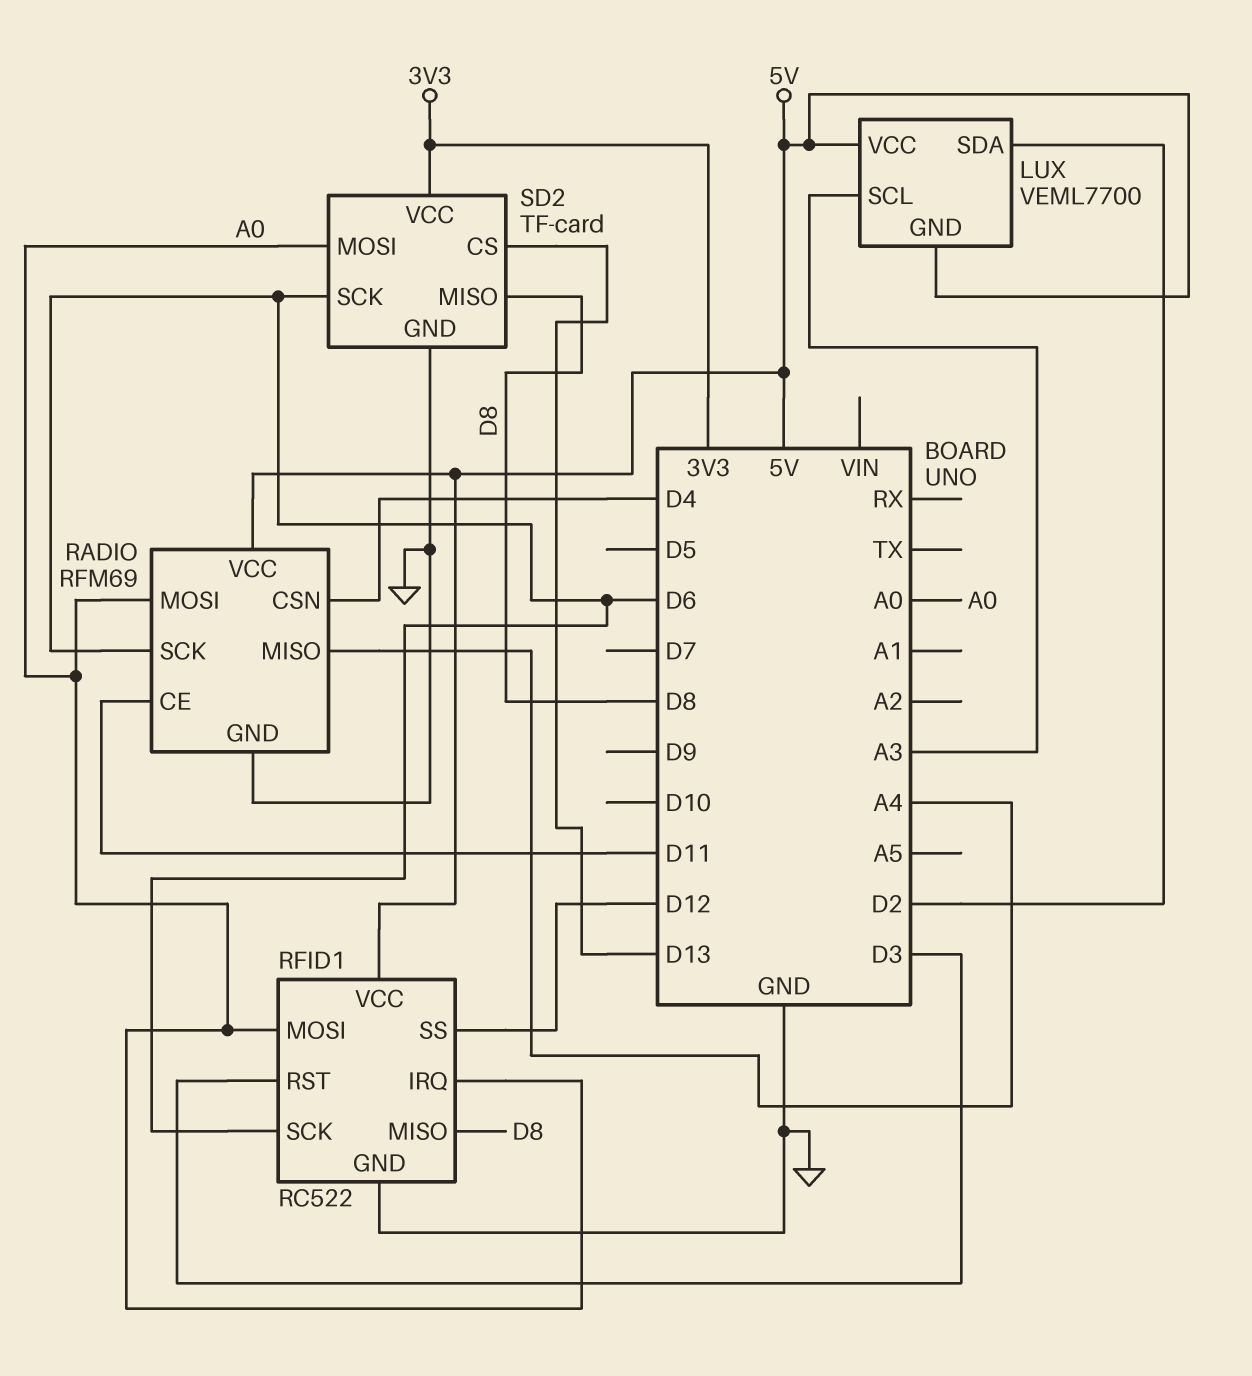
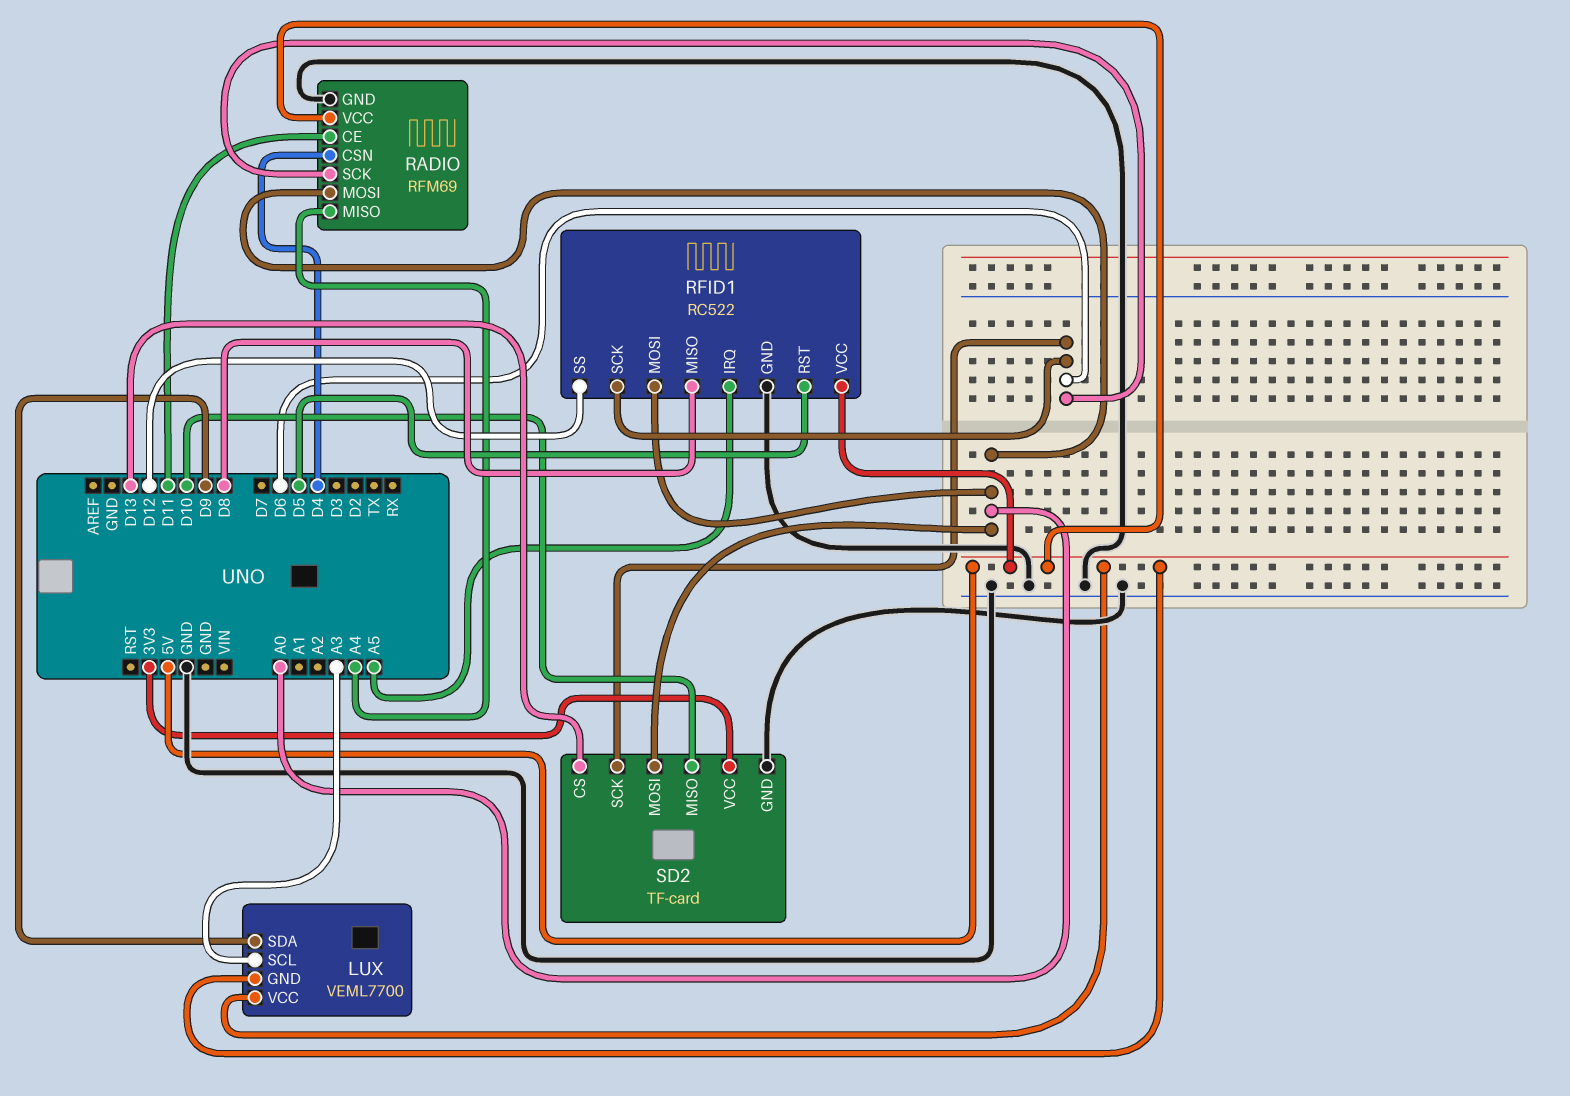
LUX pin SDA: D2 -> D9
RFID1 pin IRQ: A0 -> A5
RFID1 pin RST: D3 -> D5
SD2 pin MISO: D8 -> D10

